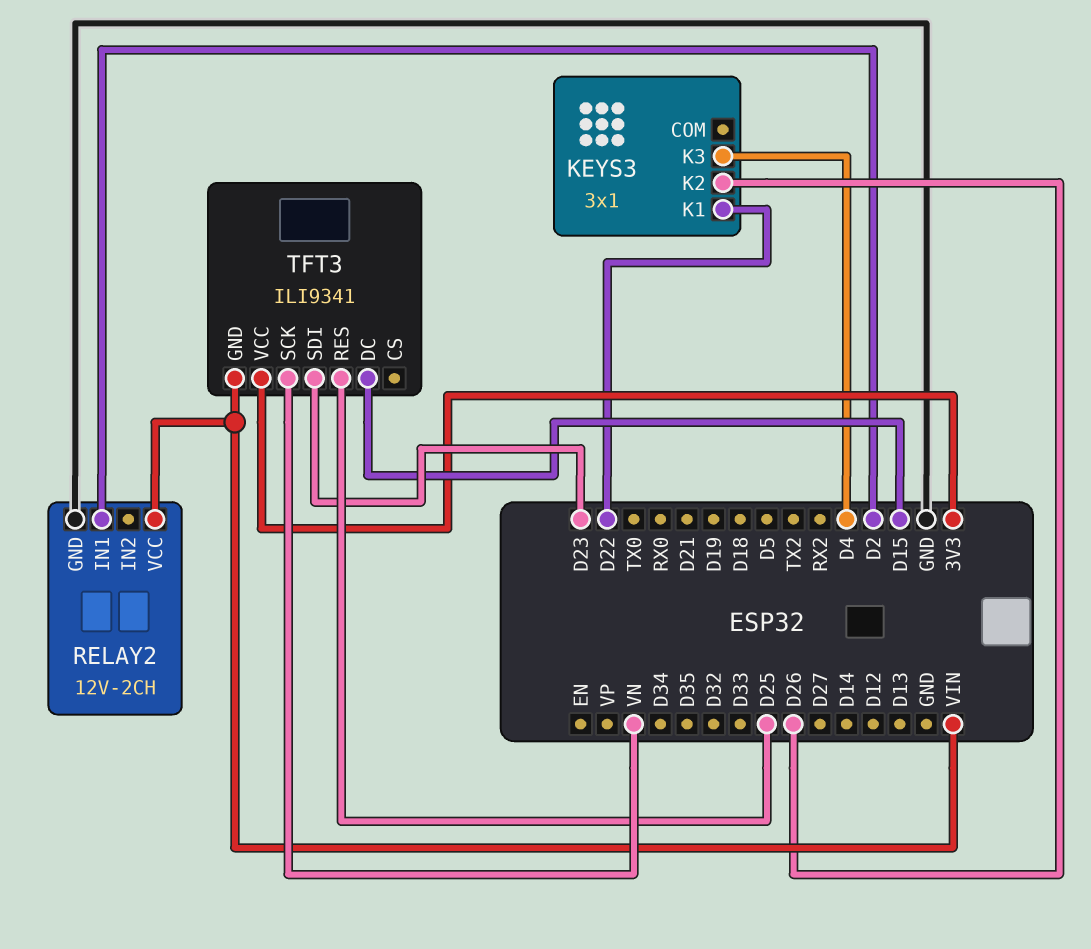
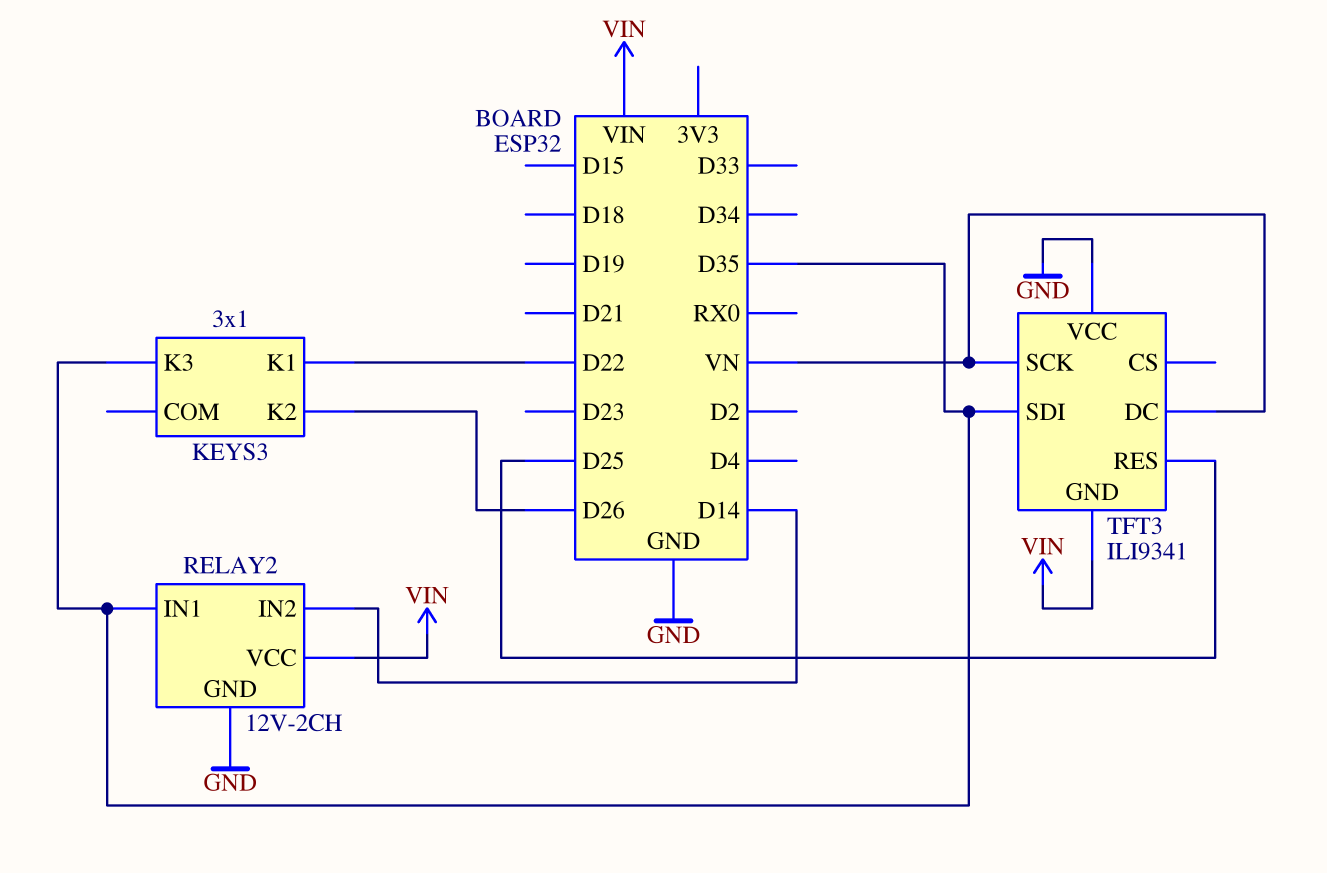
KEYS3 pin K3: D4 -> D35
RELAY2 pin IN1: D2 -> D35
RELAY2 pin IN2: none -> D14
TFT3 pin DC: D15 -> VN
TFT3 pin SDI: D23 -> D35
TFT3 pin VCC: 3V3 -> GND

